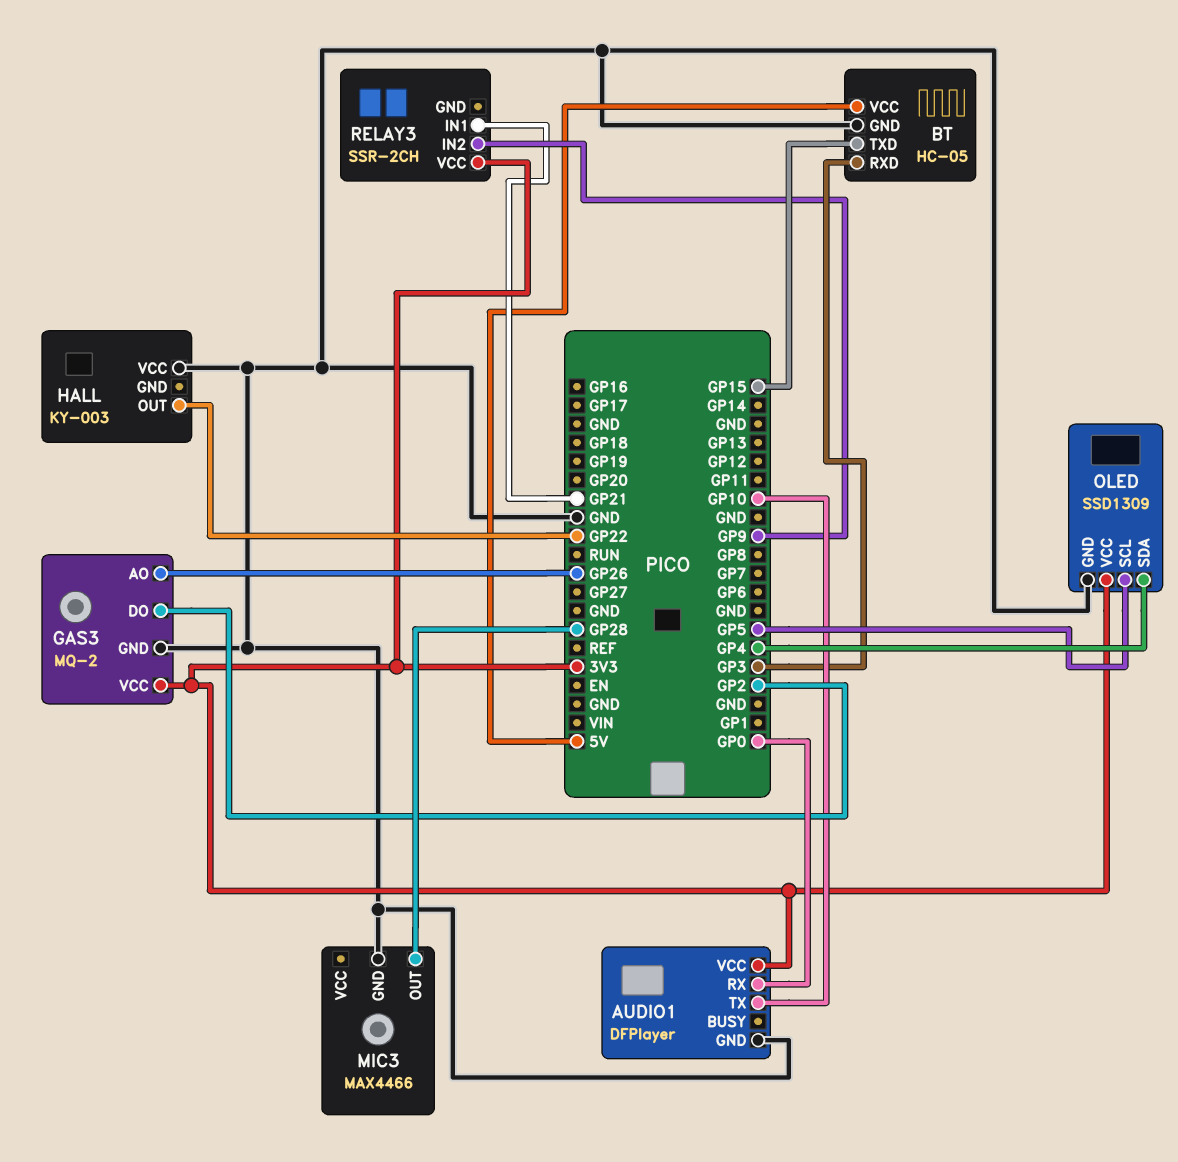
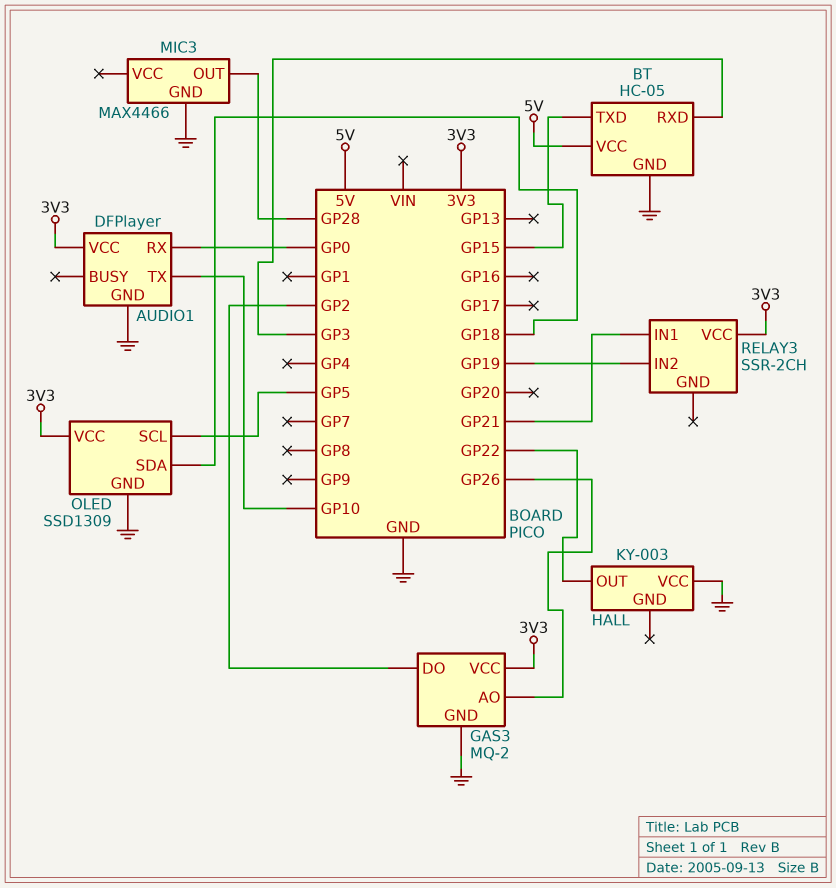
OLED pin SDA: GP4 -> GP18
RELAY3 pin IN2: GP9 -> GP19

